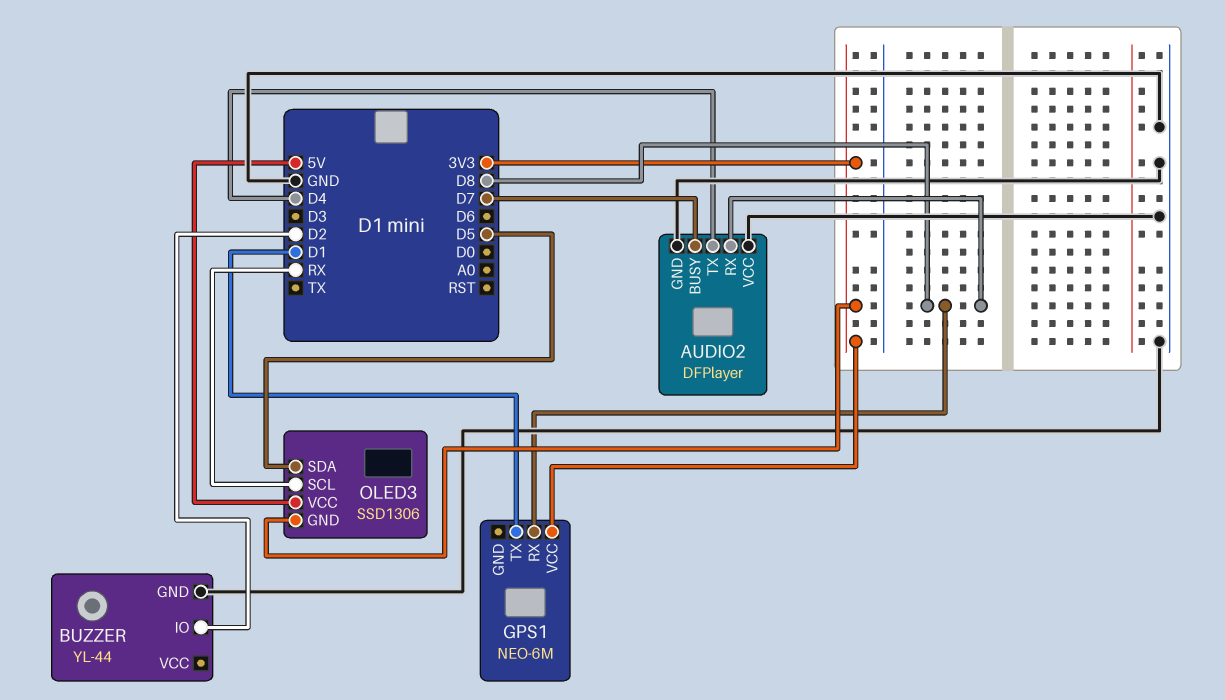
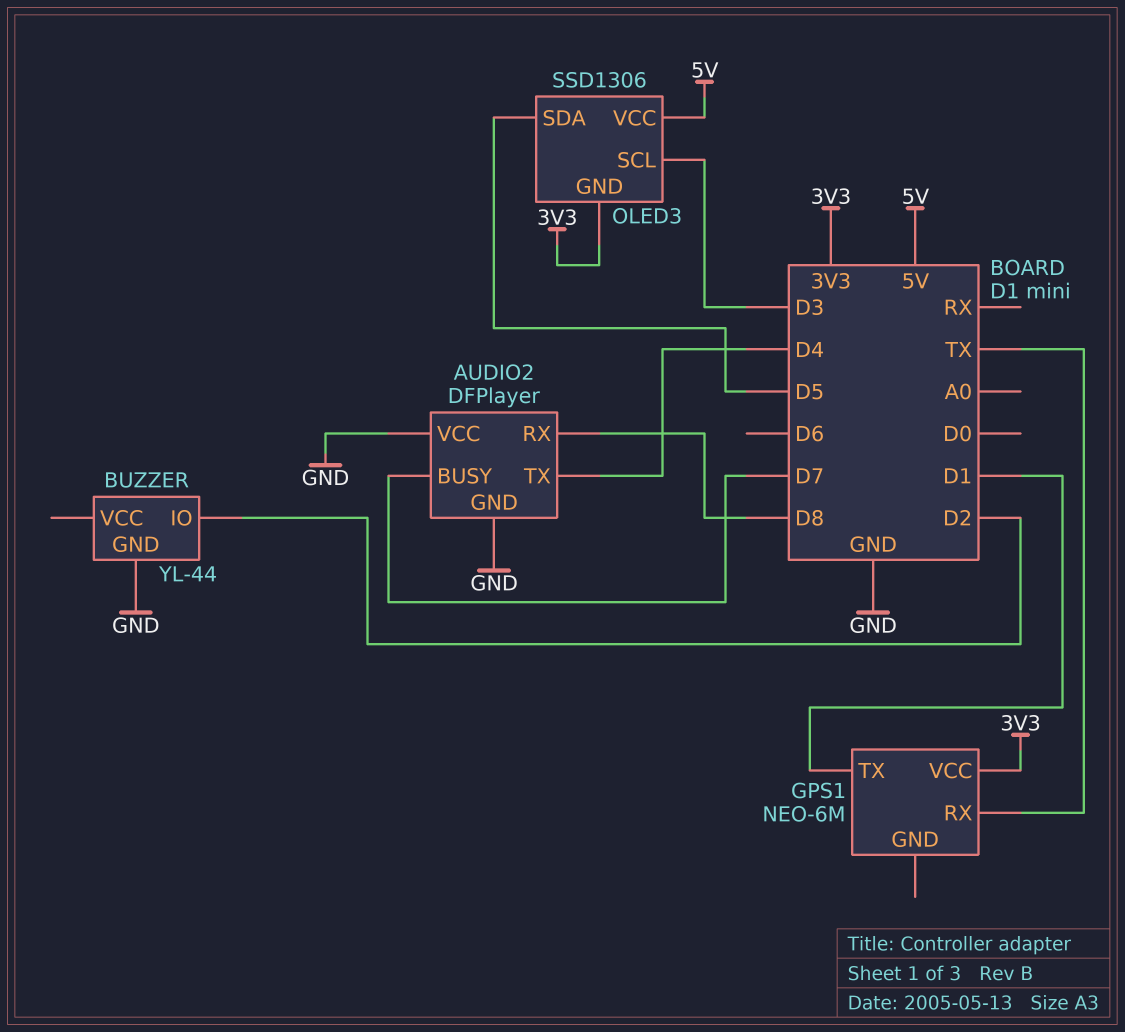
GPS1 pin RX: D8 -> TX
OLED3 pin SCL: RX -> D3

